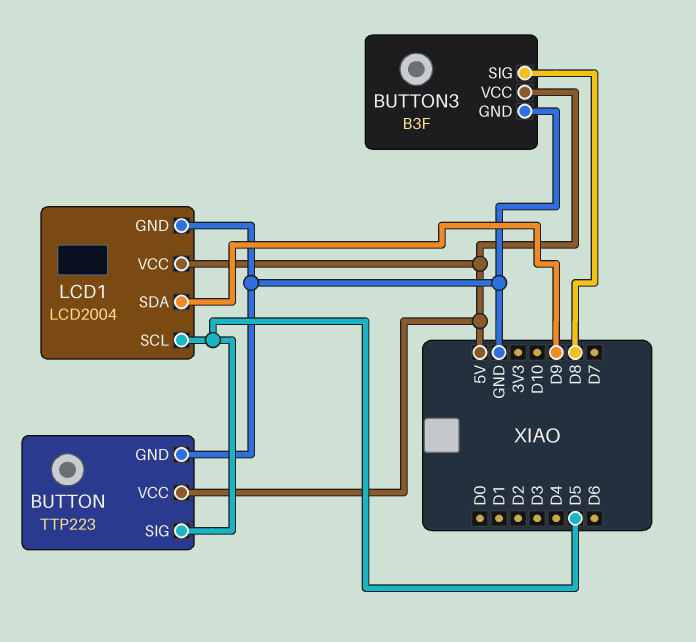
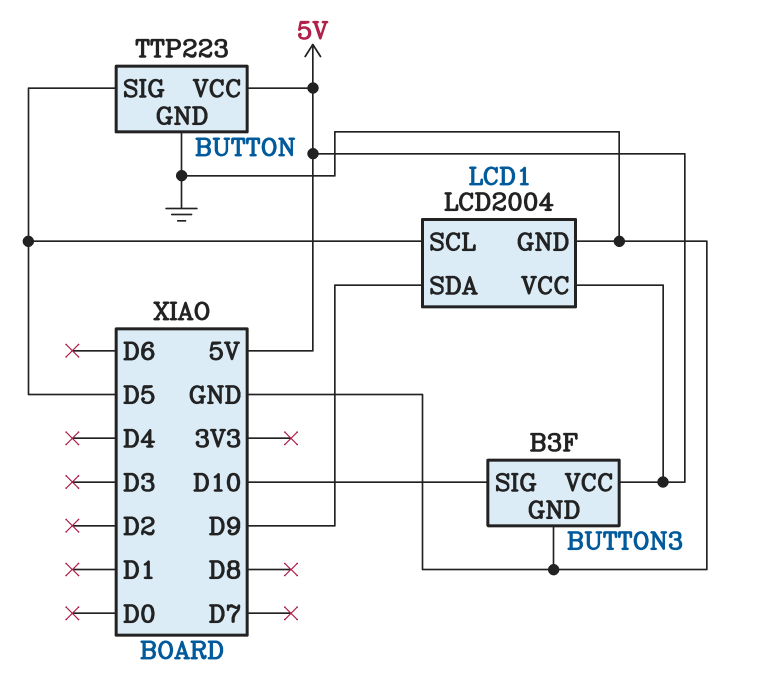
BUTTON3 pin SIG: D8 -> D10

